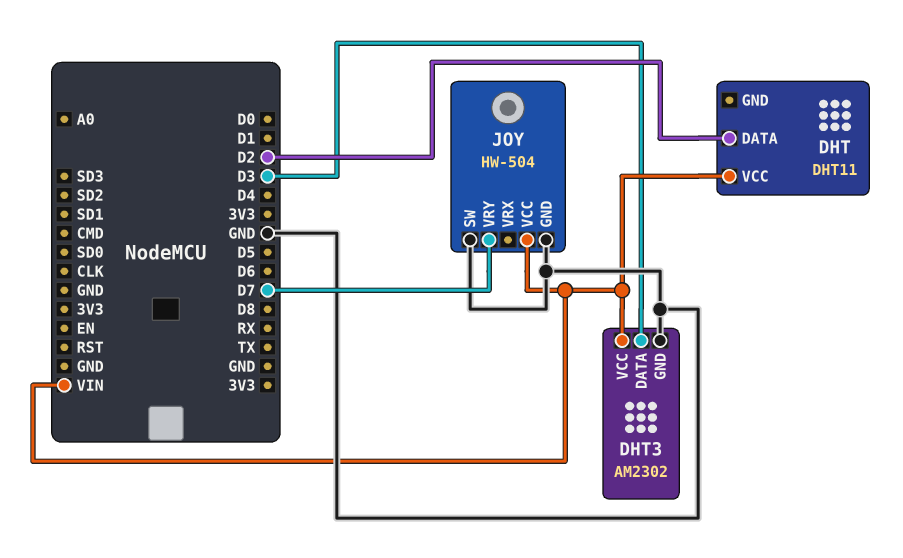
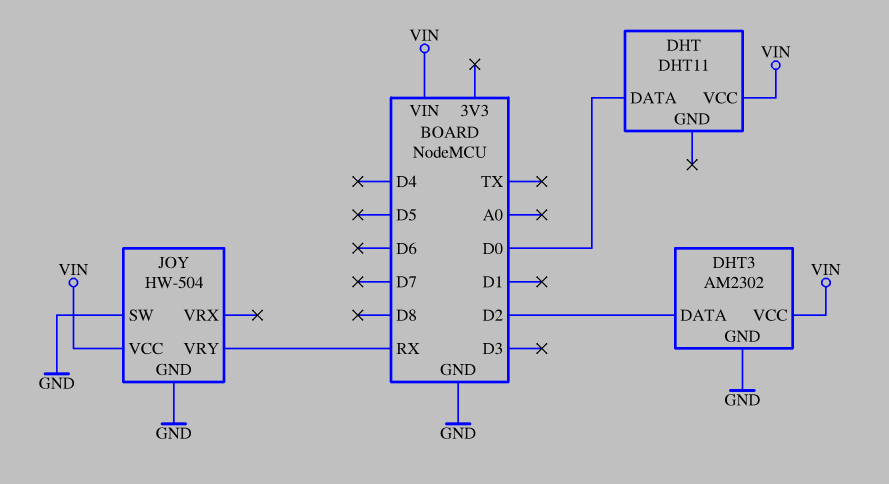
DHT pin DATA: D2 -> D0
DHT3 pin DATA: D3 -> D2
JOY pin VRY: D7 -> RX

